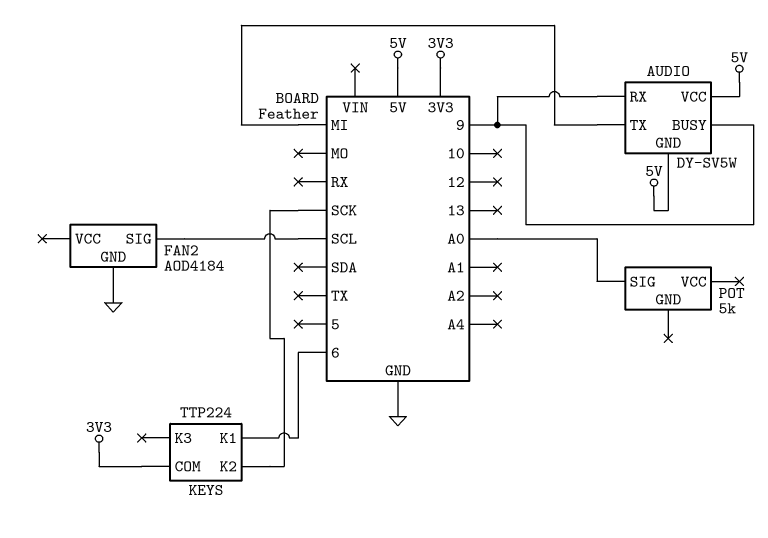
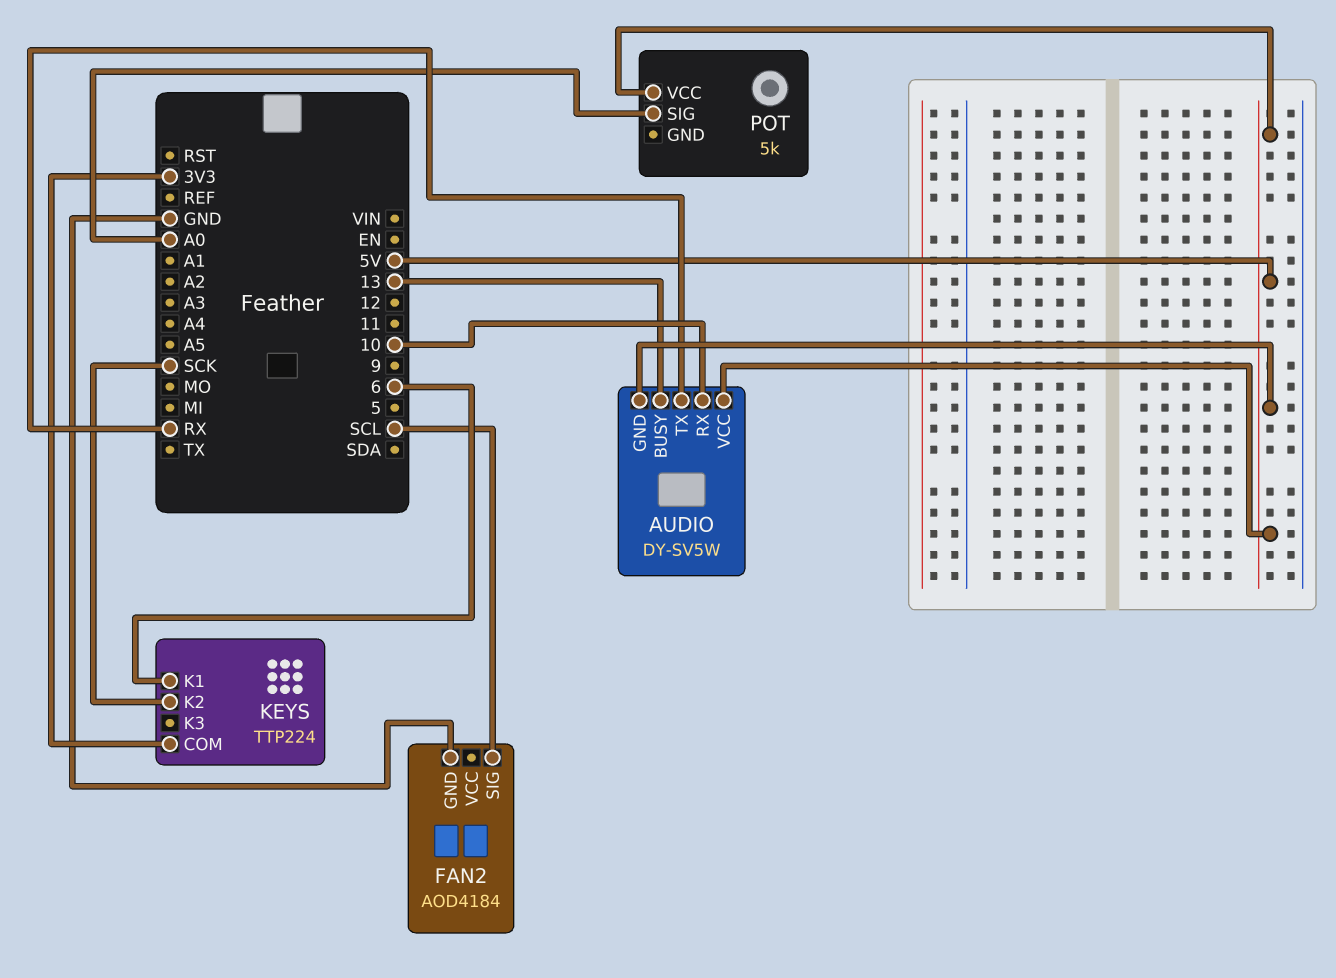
AUDIO pin BUSY: 9 -> 13
AUDIO pin RX: 9 -> 10
AUDIO pin TX: MI -> RX
POT pin VCC: none -> 5V

